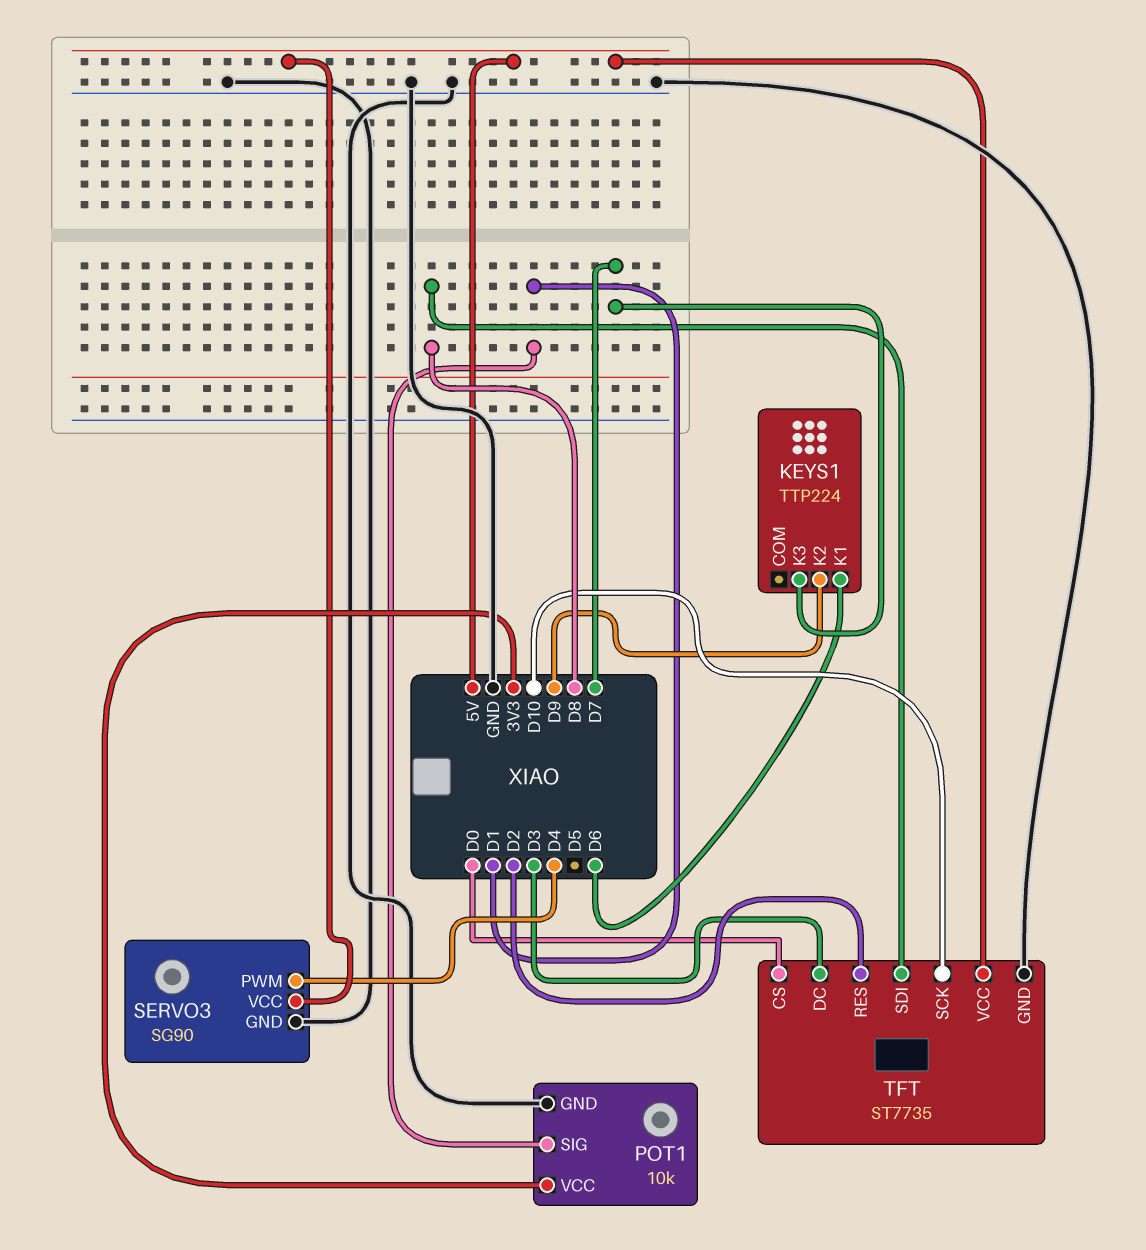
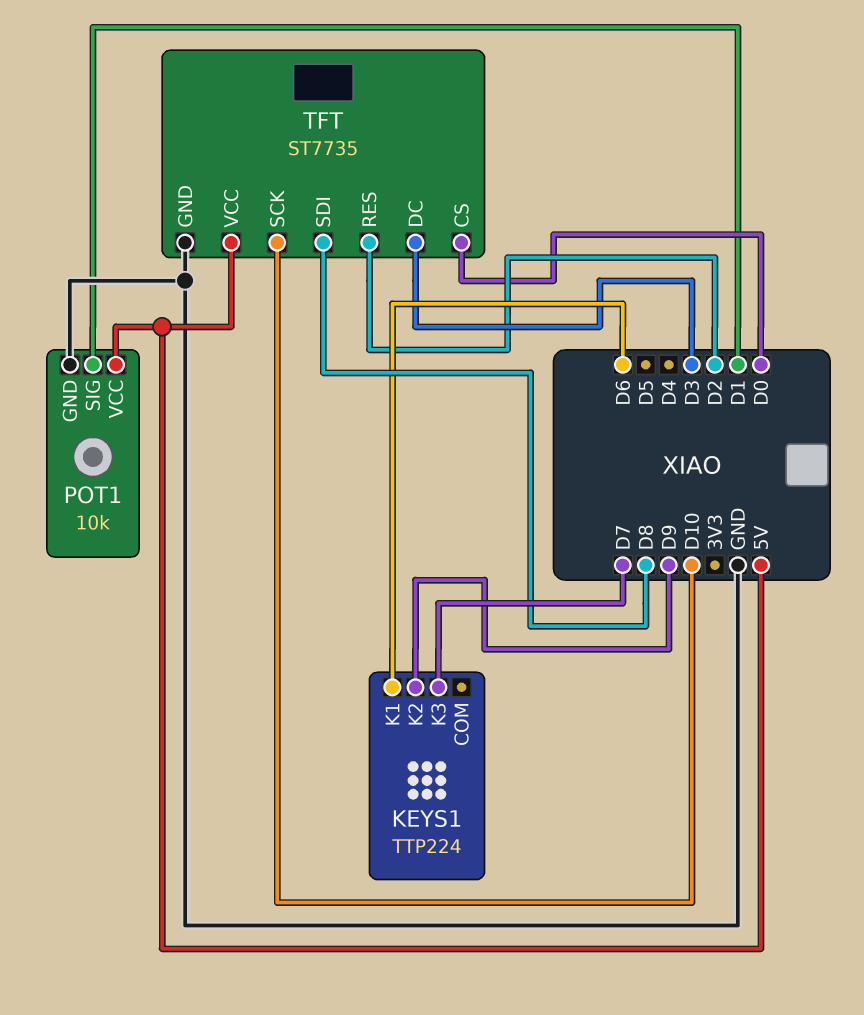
POT1 pin VCC: 3V3 -> 5V
SERVO3: SG90 -> none
SERVO3 pin GND: GND -> none
SERVO3 pin PWM: D4 -> none
SERVO3 pin VCC: 5V -> none

